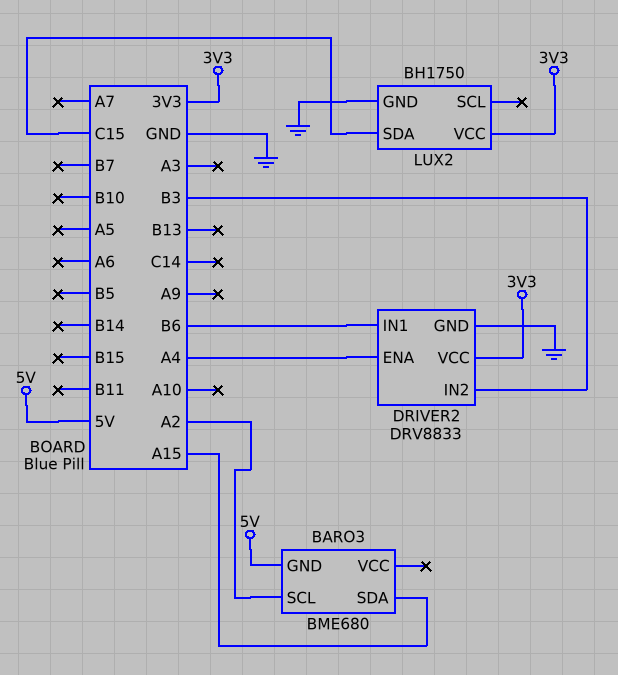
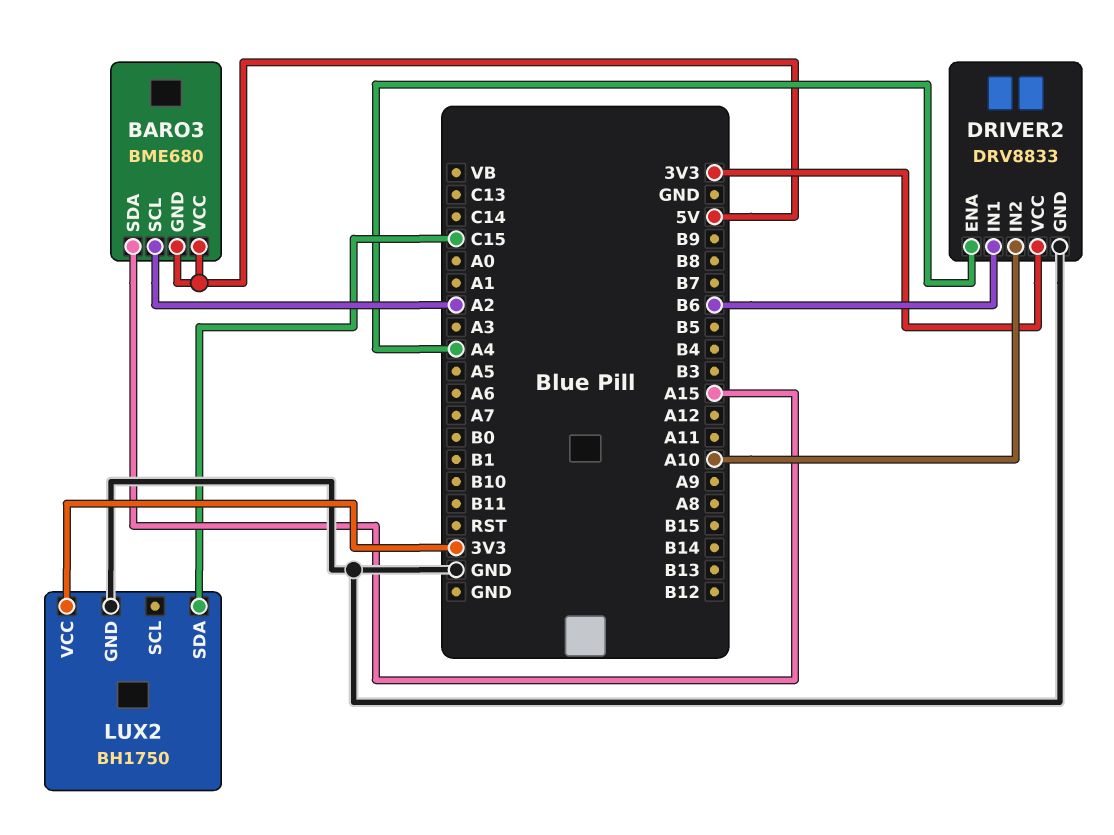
BARO3 pin VCC: none -> 5V
DRIVER2 pin IN2: B3 -> A10

